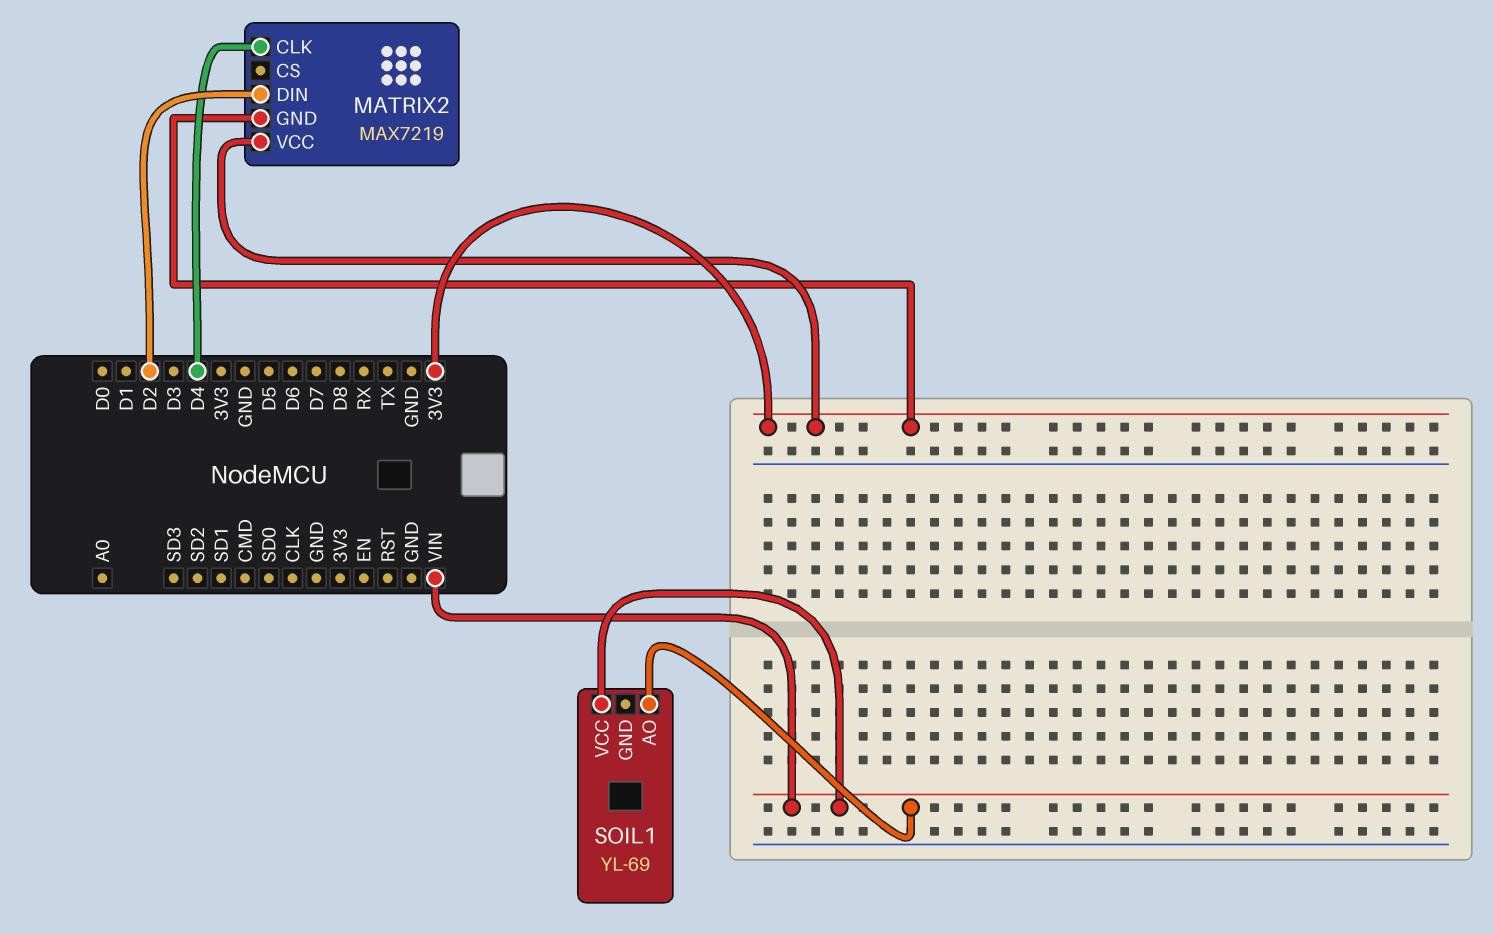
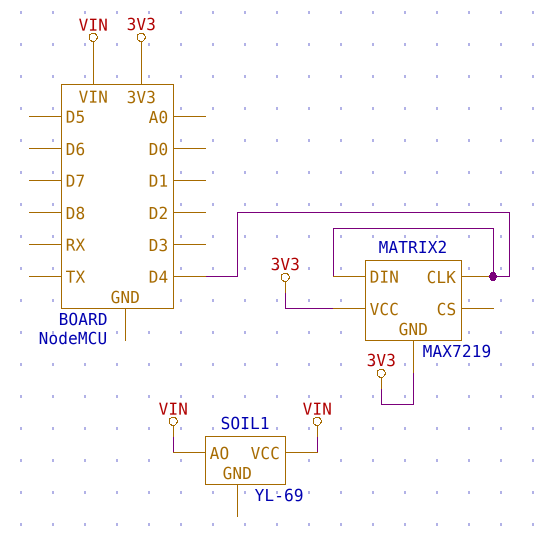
MATRIX2 pin DIN: D2 -> D4

